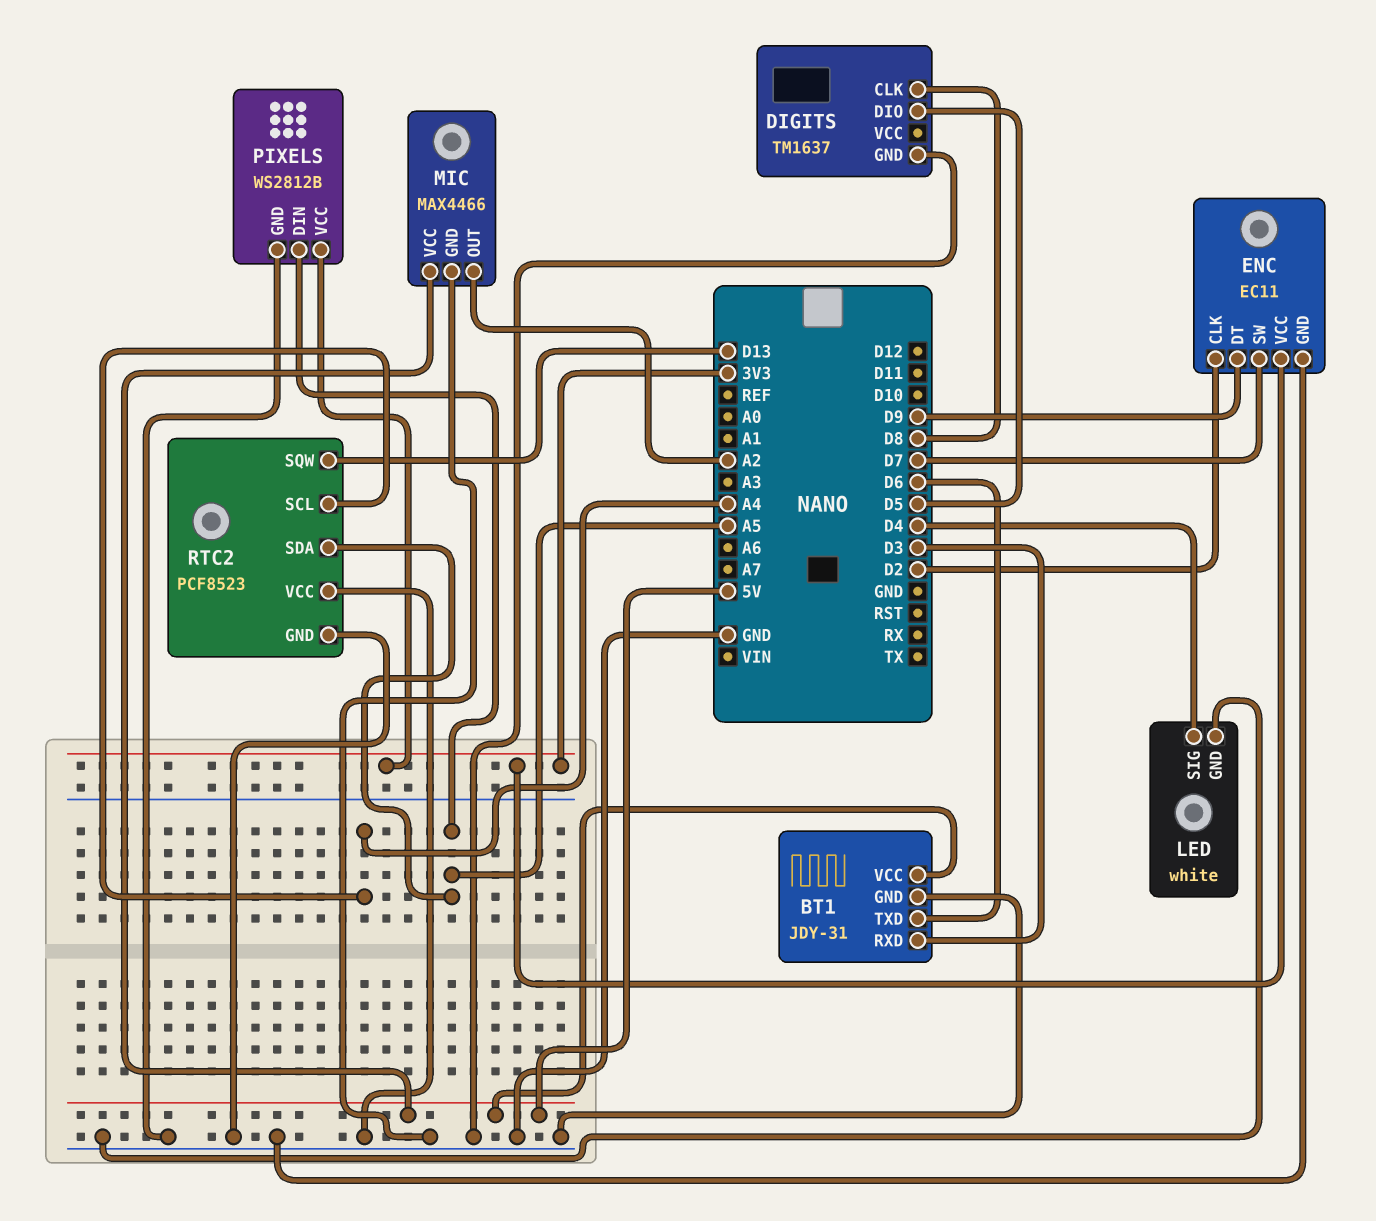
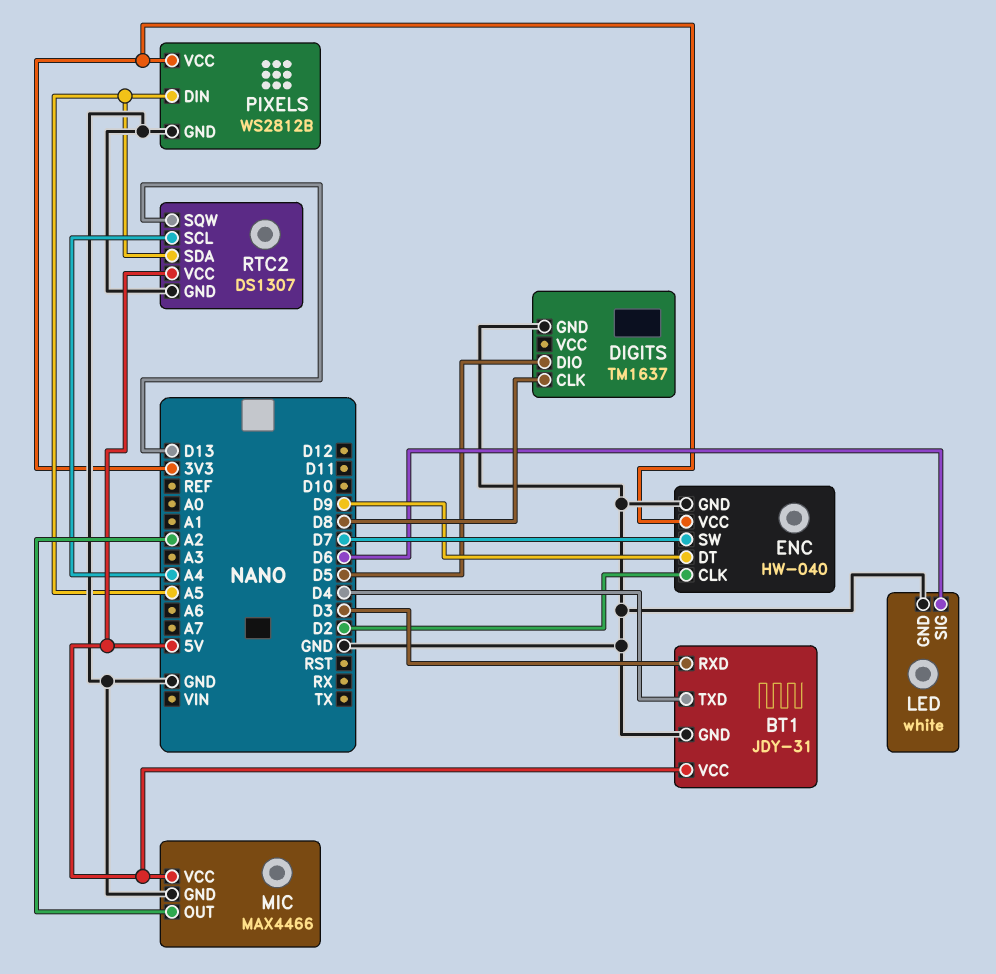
BT1 pin TXD: D6 -> D4
ENC: EC11 -> HW-040
LED pin SIG: D4 -> D6
RTC2: PCF8523 -> DS1307
RTC2 pin VCC: GND -> 5V

